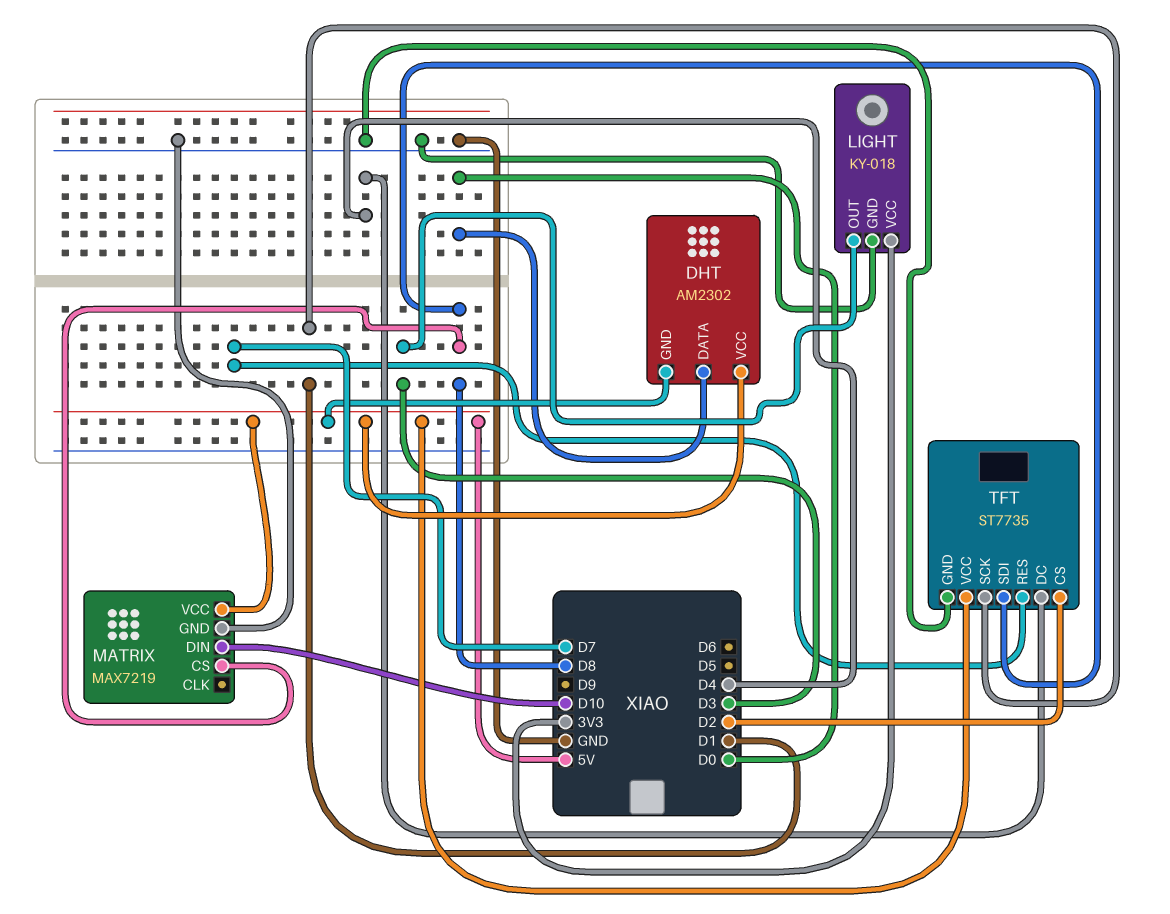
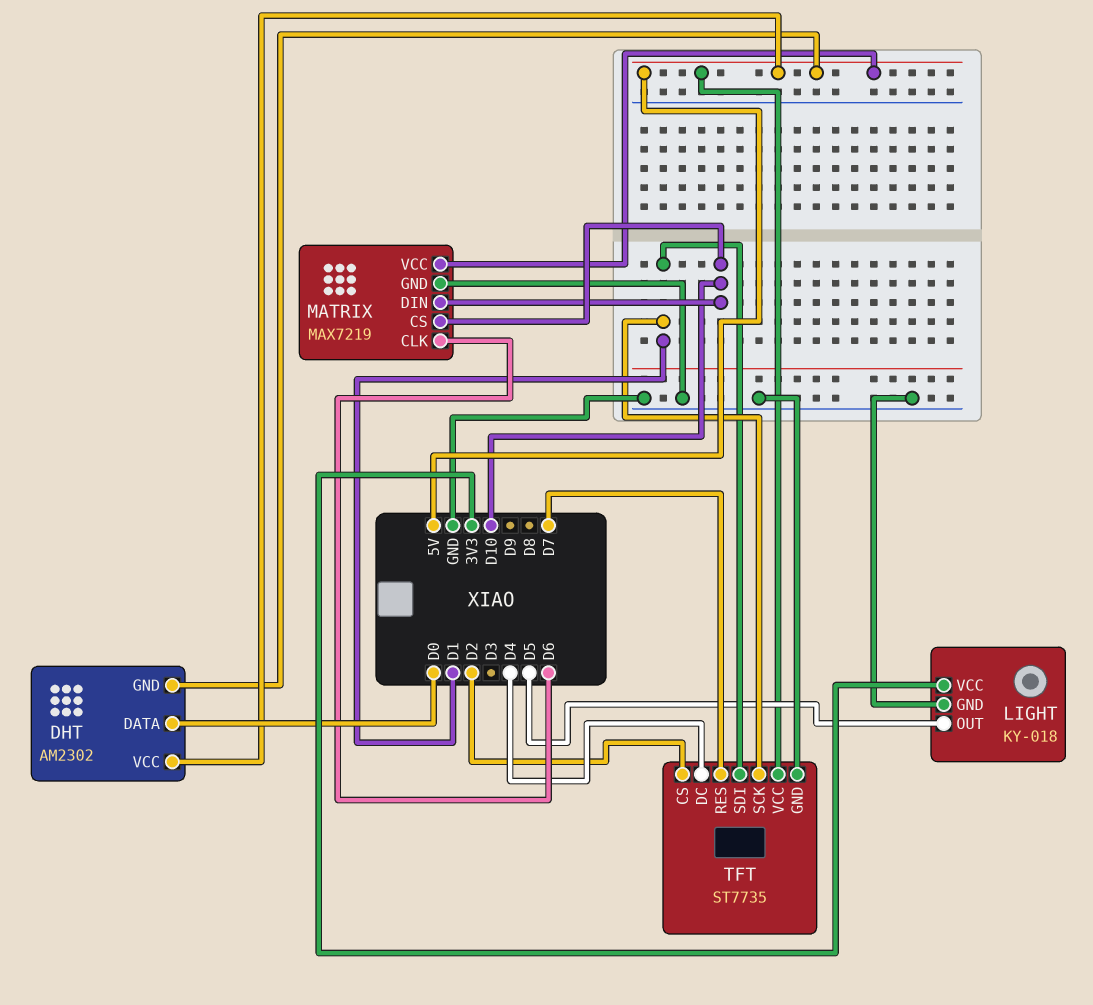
LIGHT pin OUT: D3 -> D5
MATRIX pin CLK: none -> D6
MATRIX pin CS: D8 -> D10
TFT pin SDI: D8 -> D1

